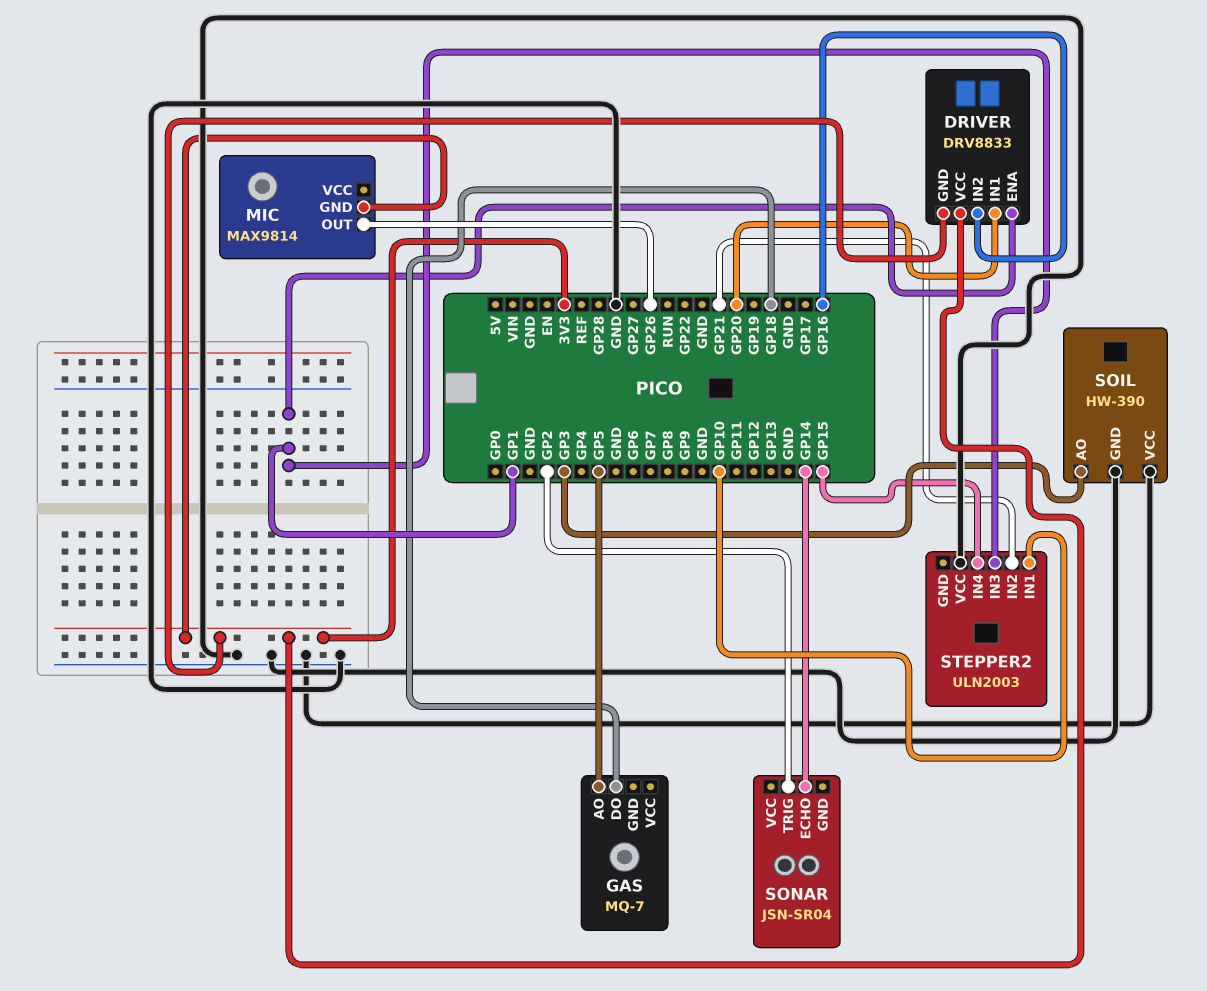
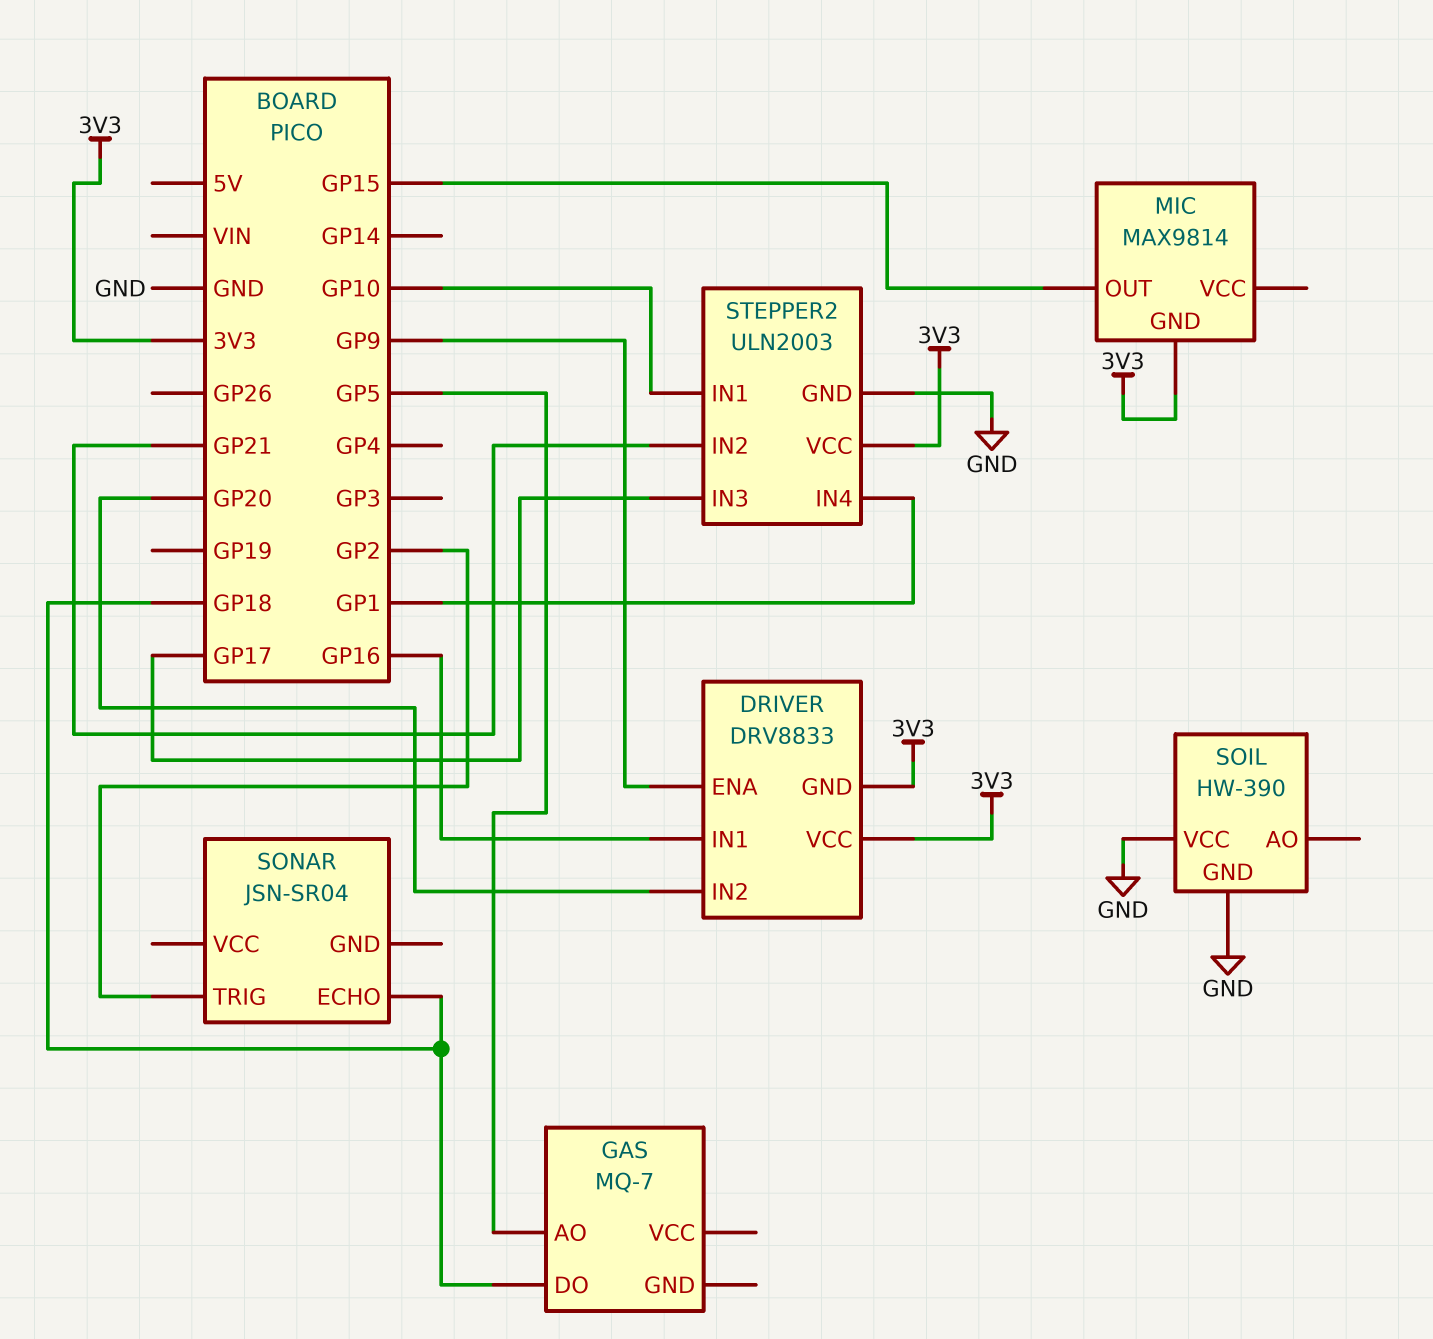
DRIVER pin ENA: GP1 -> GP9
DRIVER pin IN1: GP20 -> GP16
DRIVER pin IN2: GP16 -> GP20
MIC pin OUT: GP26 -> GP15
SOIL pin AO: GP3 -> none
SONAR pin ECHO: GP14 -> GP18
STEPPER2 pin GND: none -> GND
STEPPER2 pin IN3: GP1 -> GP17
STEPPER2 pin IN4: GP15 -> GP1
STEPPER2 pin VCC: GND -> 3V3

